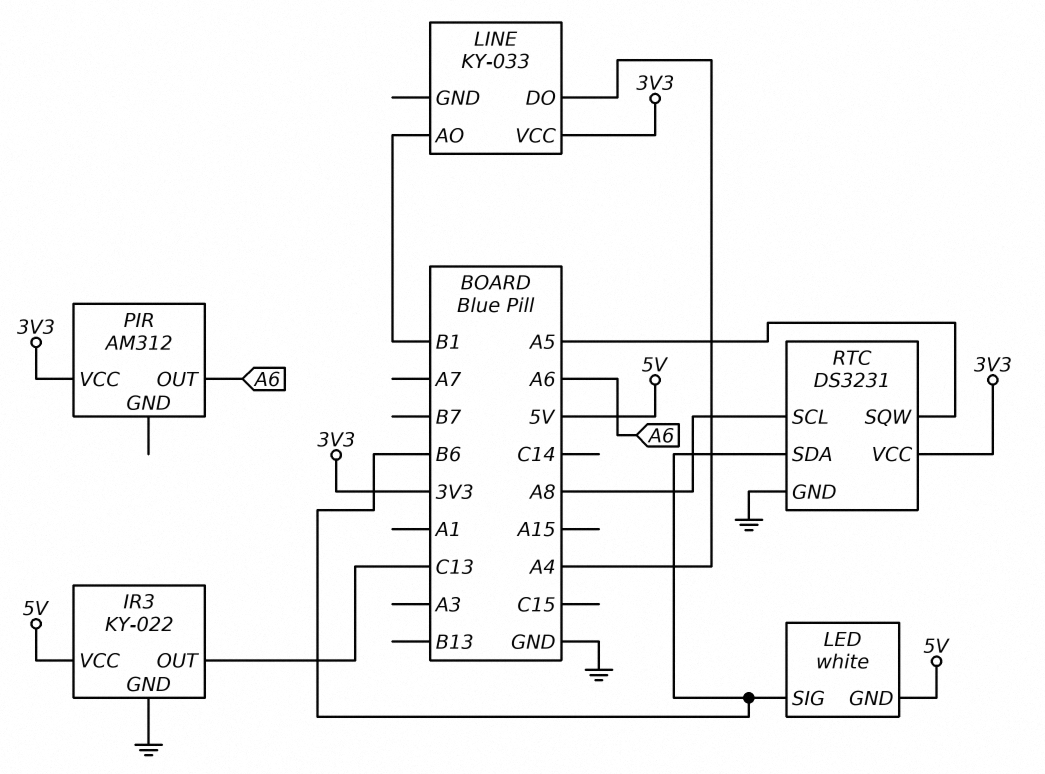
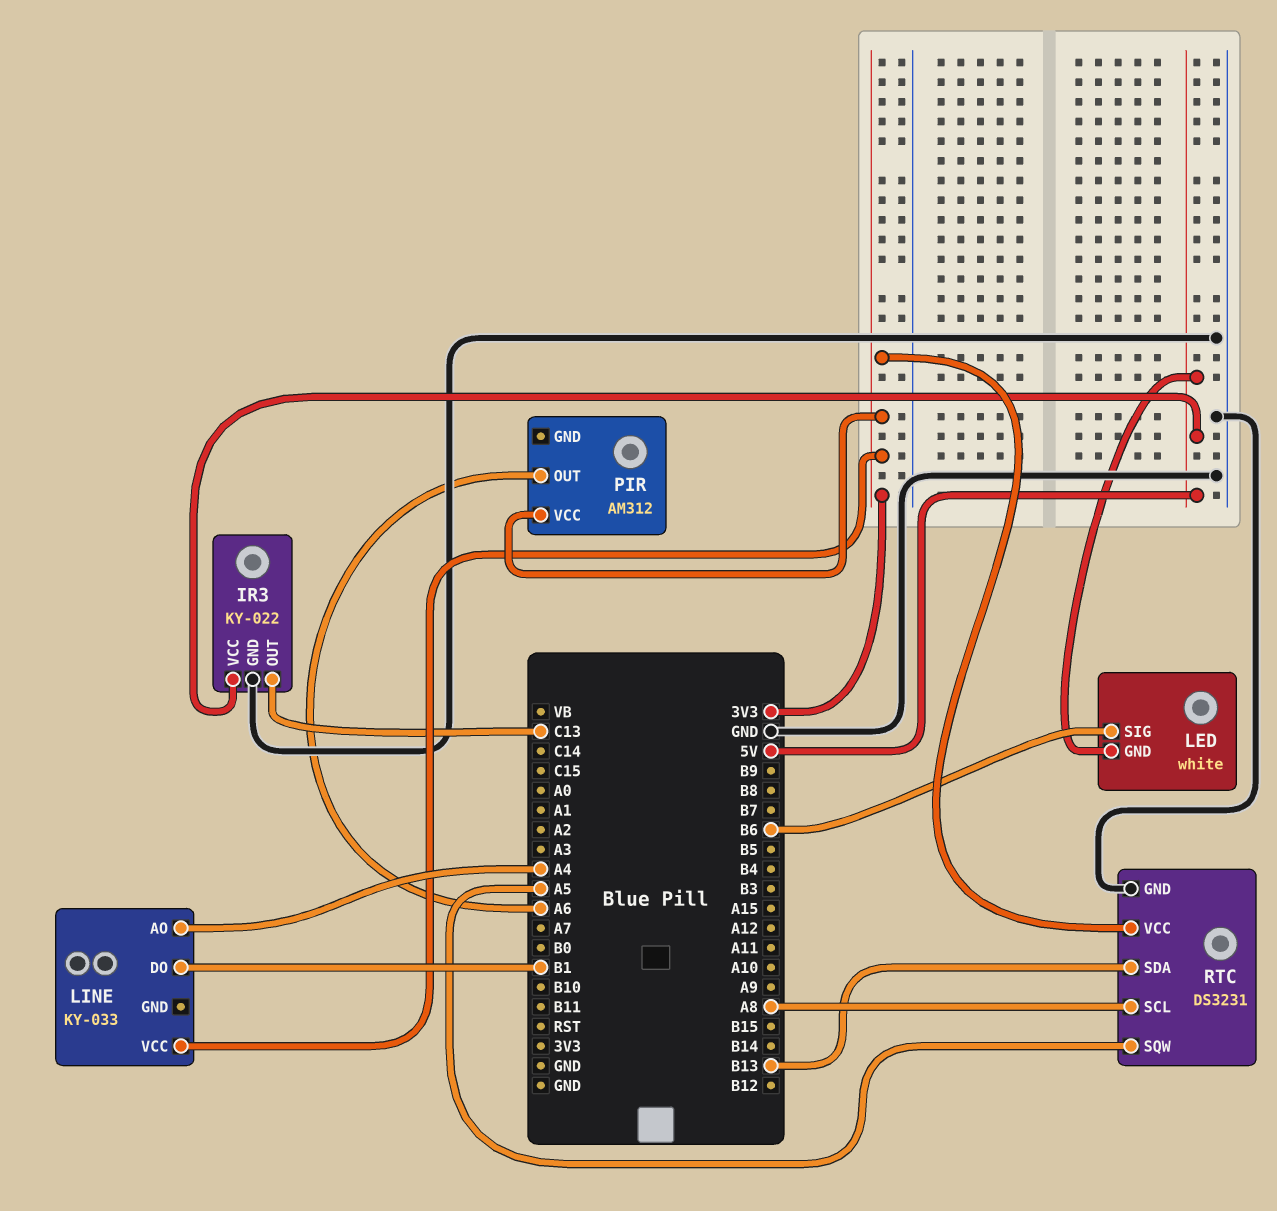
LINE pin AO: B1 -> A4
LINE pin DO: A4 -> B1
RTC pin SDA: B6 -> B13

